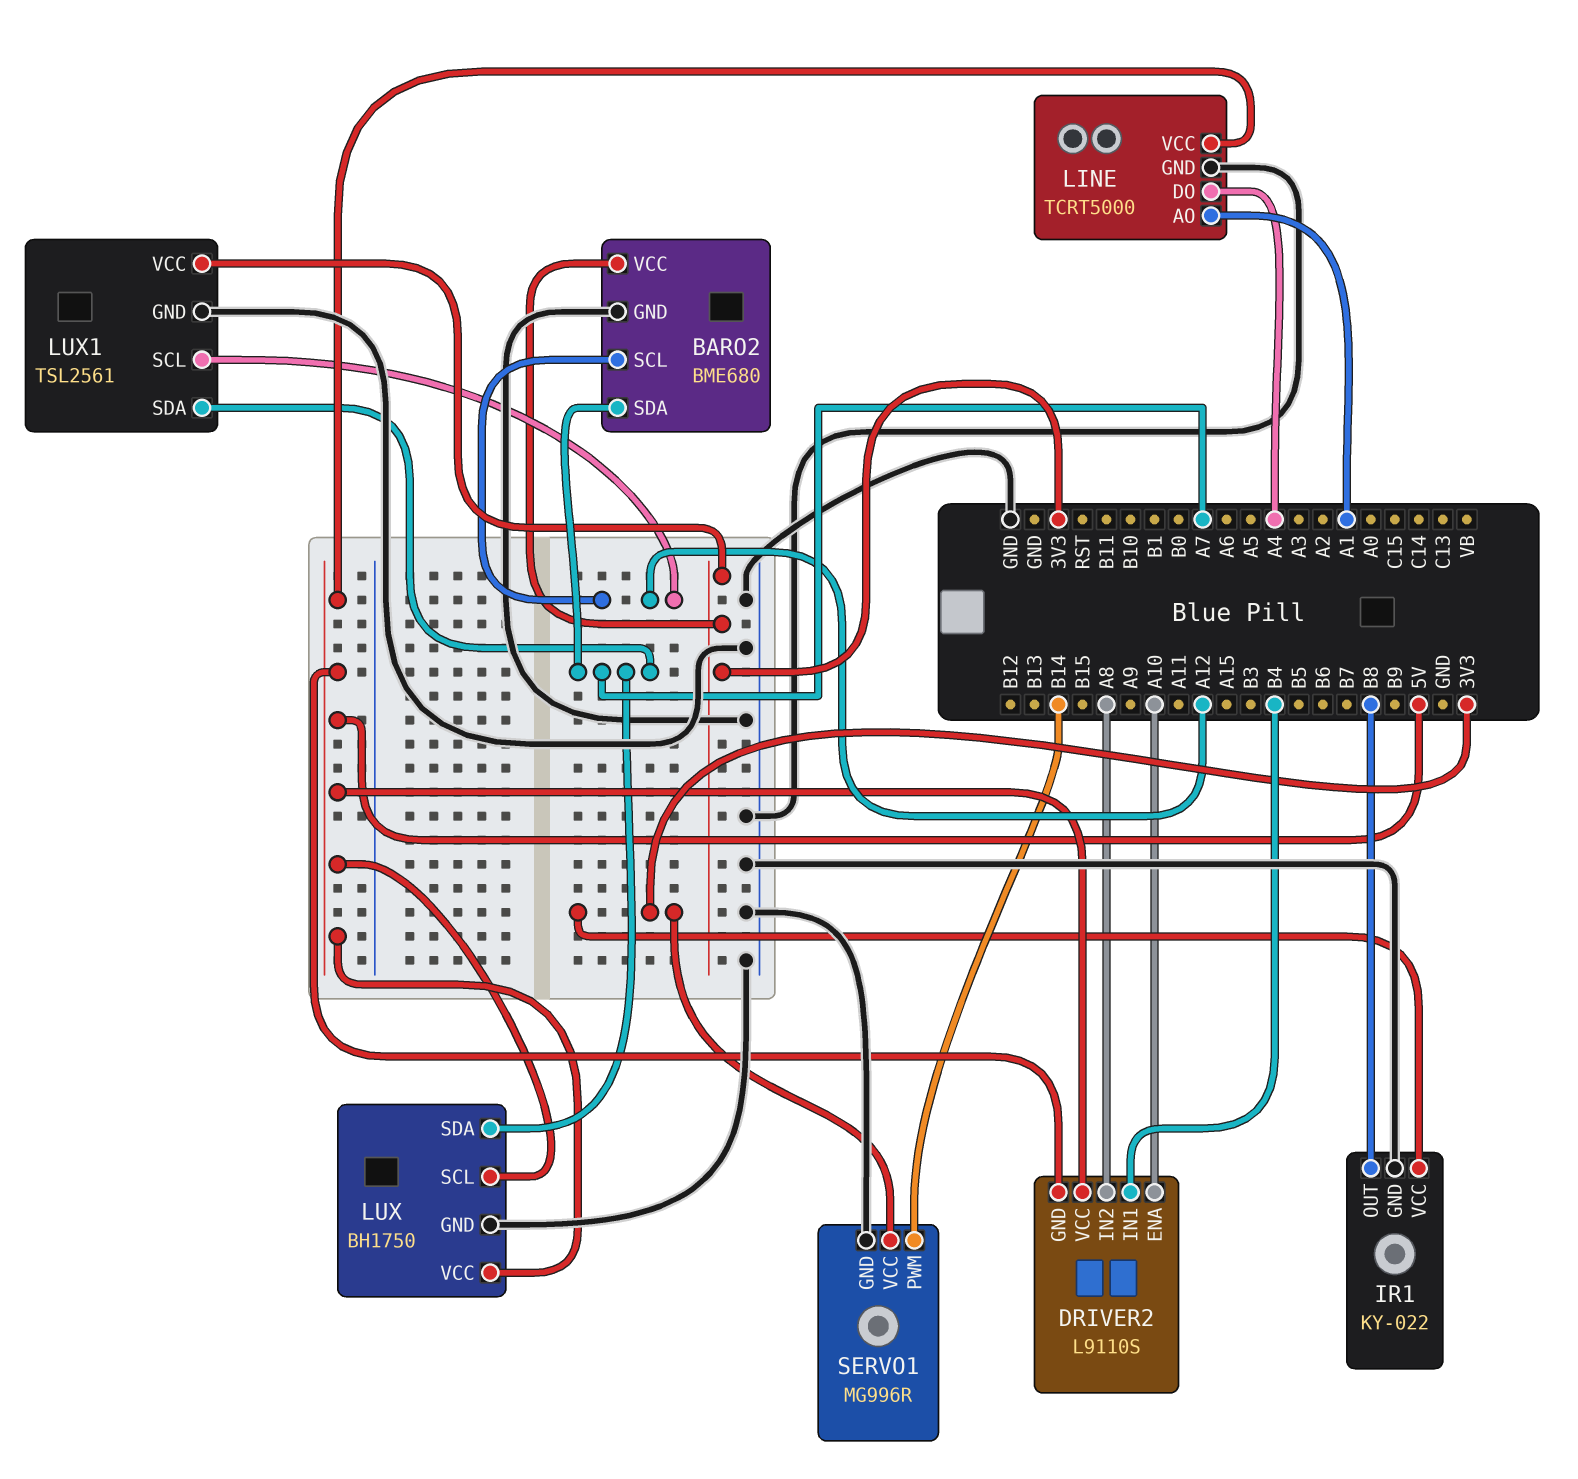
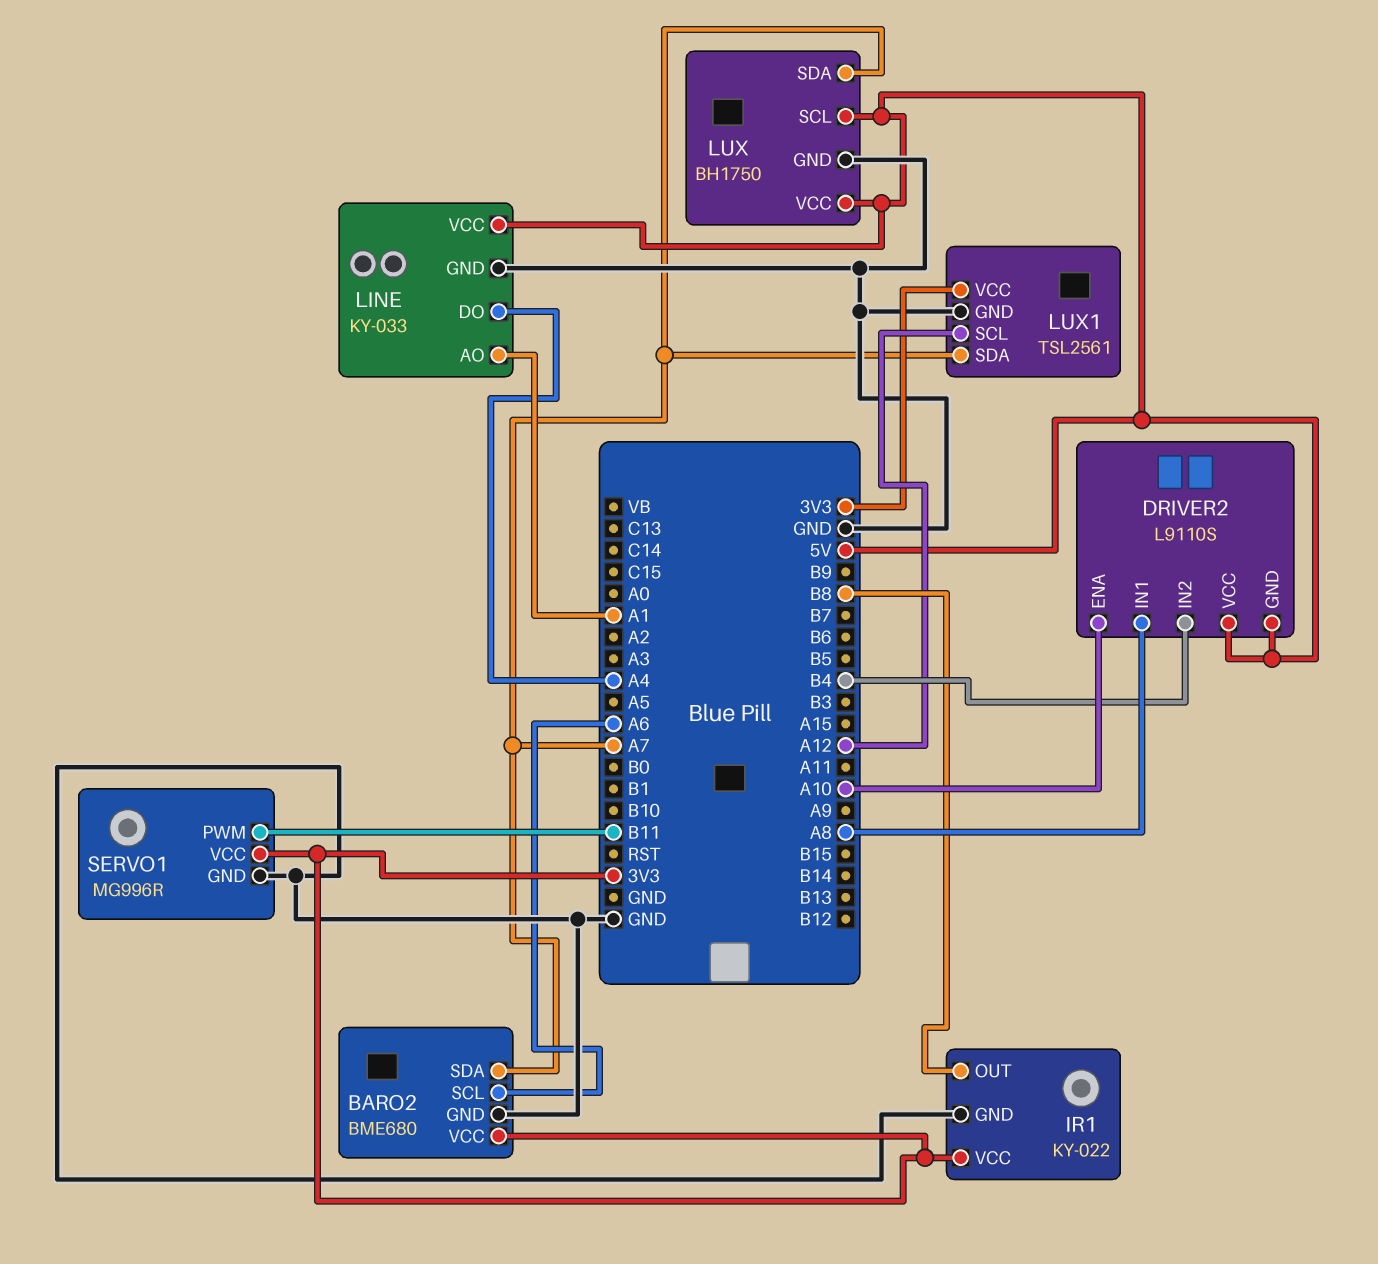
BARO2 pin SCL: A12 -> A6
DRIVER2 pin IN1: B4 -> A8
DRIVER2 pin IN2: A8 -> B4
LINE: TCRT5000 -> KY-033
SERVO1 pin PWM: B14 -> B11

